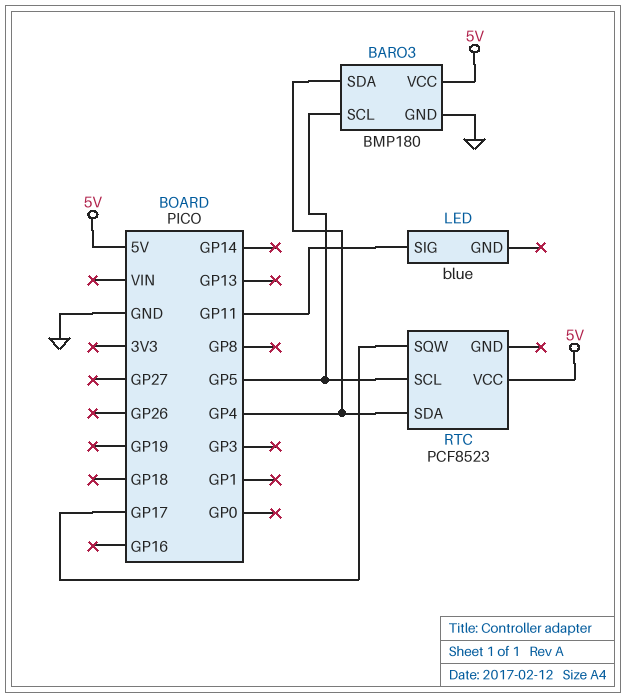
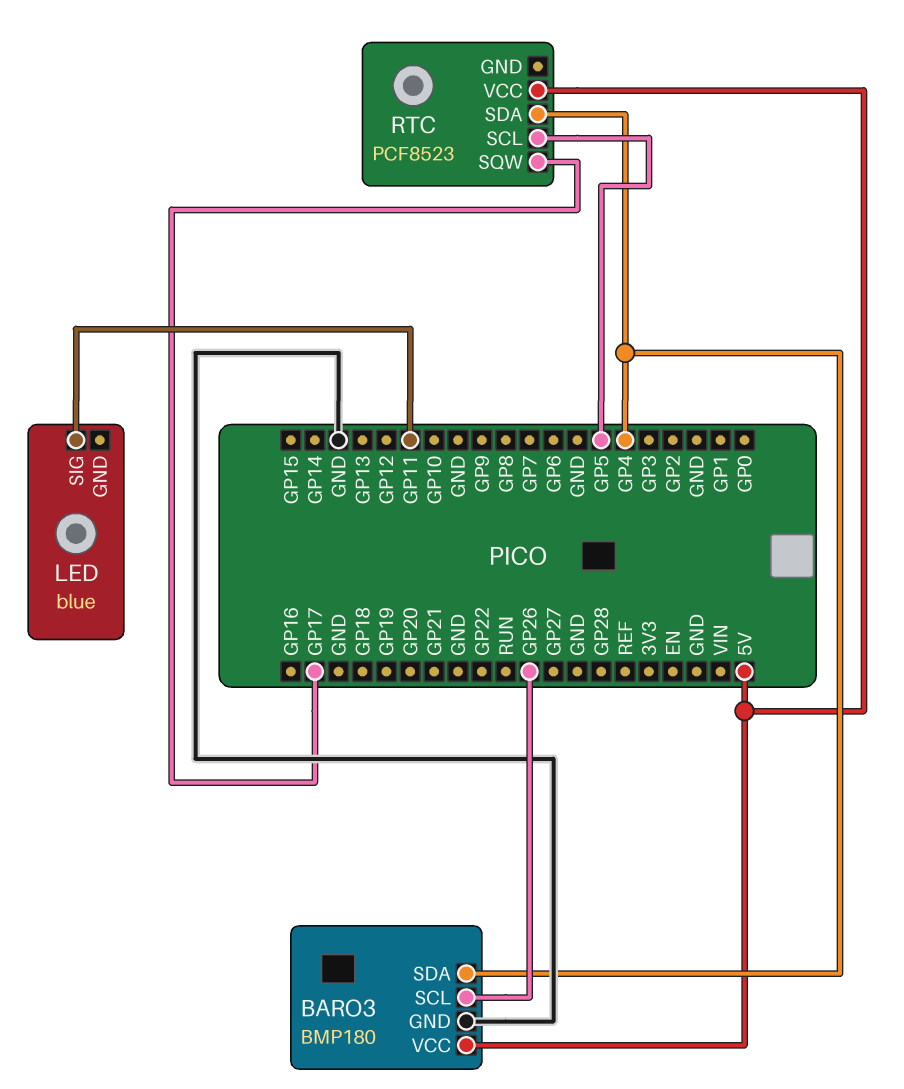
BARO3 pin SCL: GP5 -> GP26

